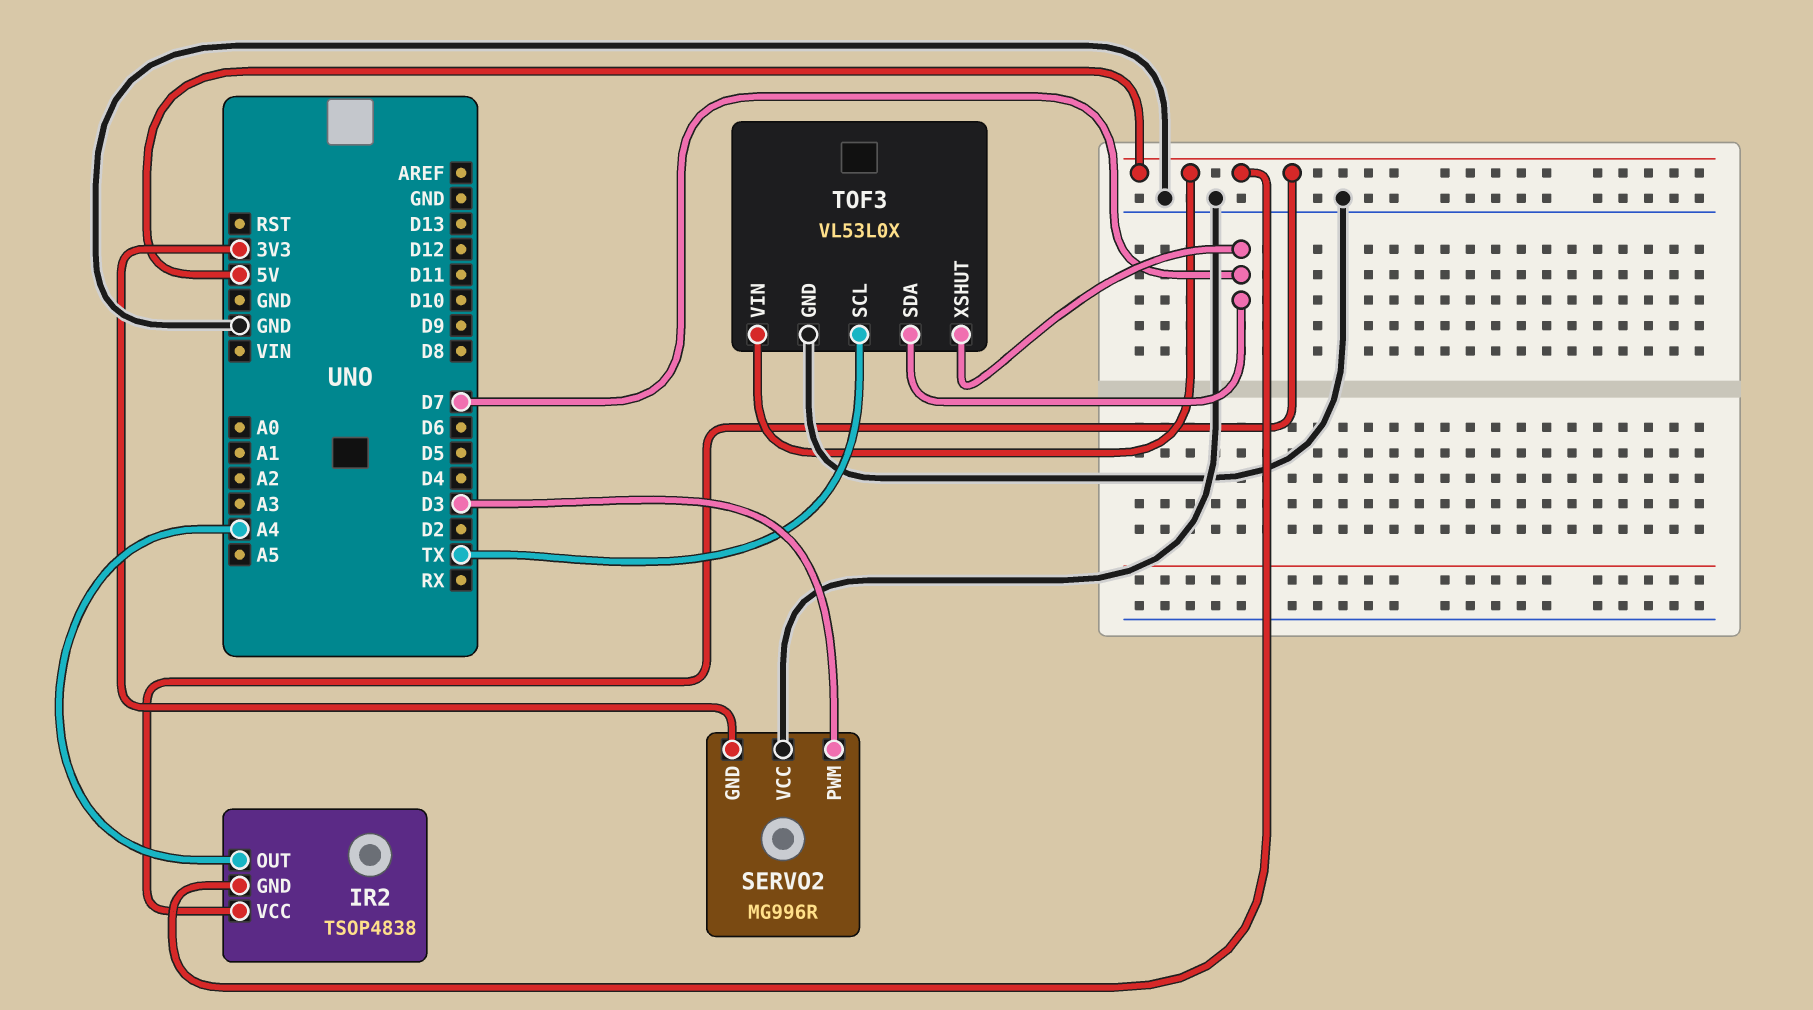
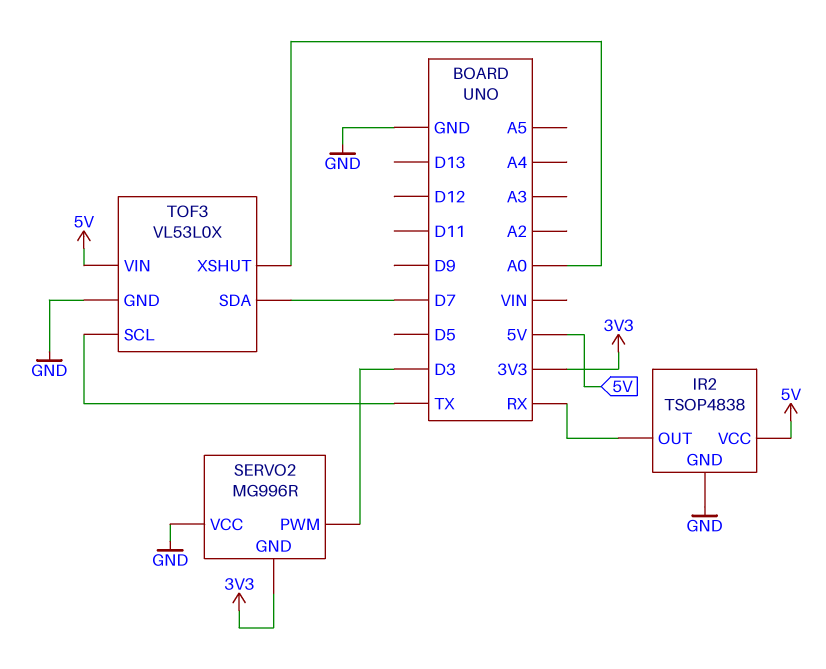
IR2 pin GND: 5V -> GND
IR2 pin OUT: A4 -> RX
TOF3 pin XSHUT: D7 -> A0

